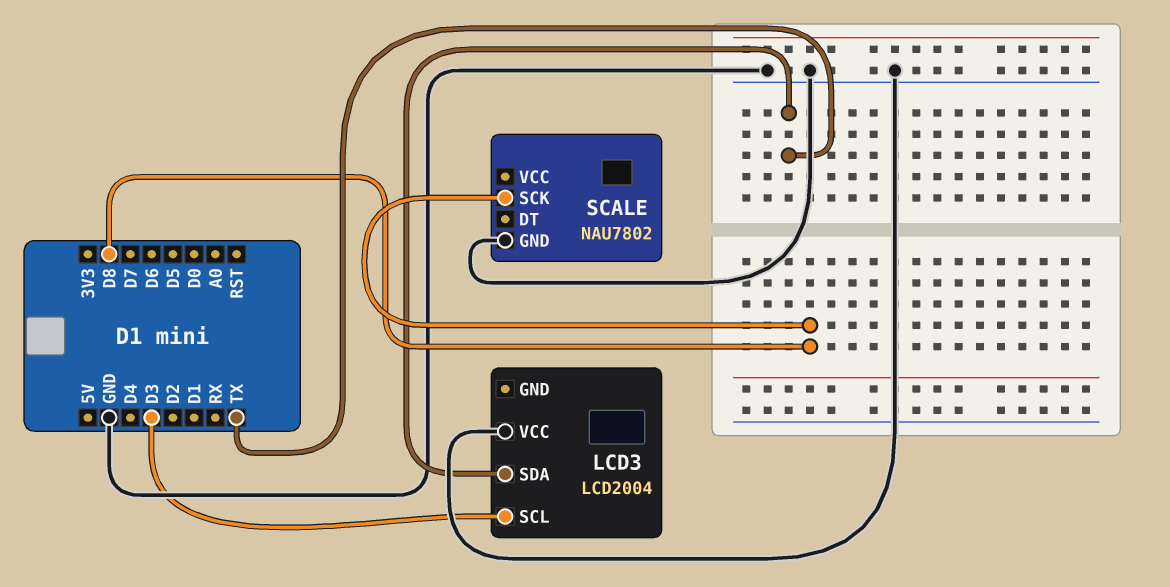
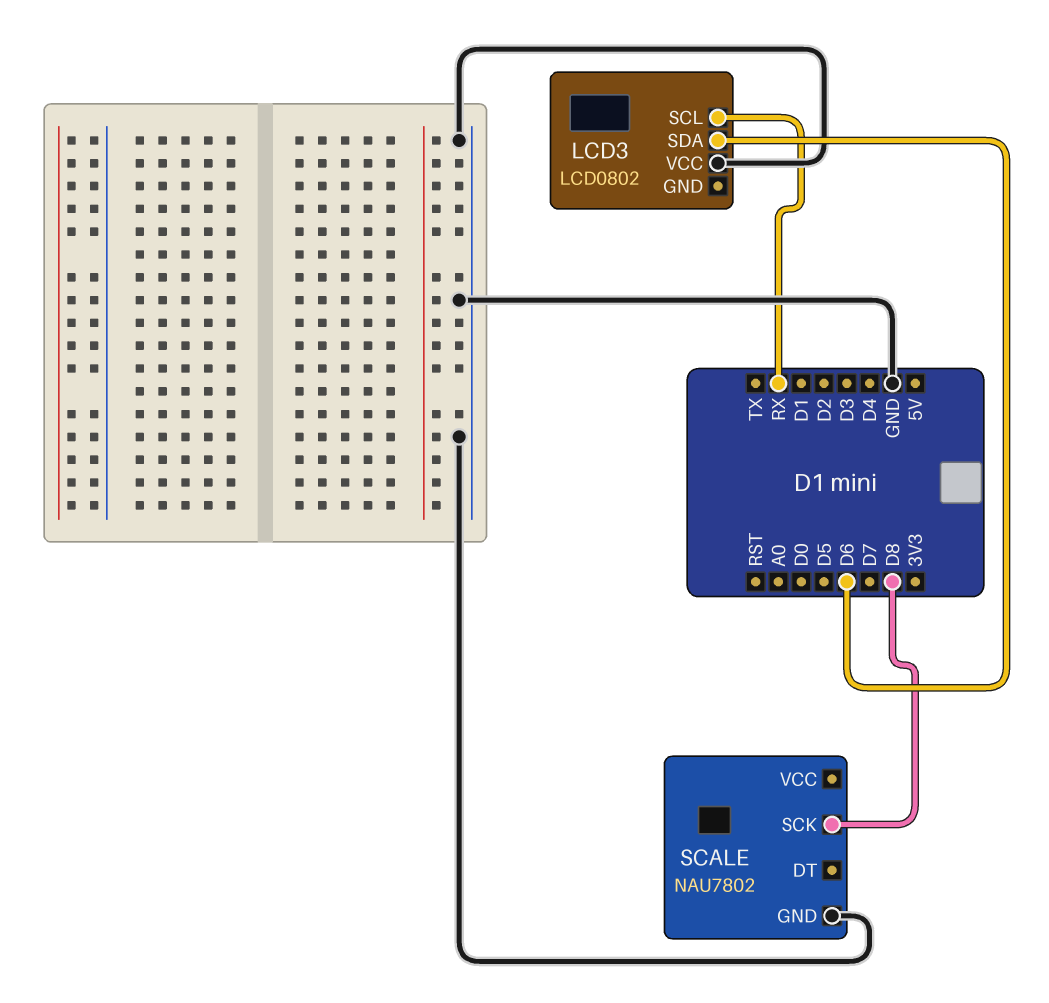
LCD3: LCD2004 -> LCD0802
LCD3 pin SCL: D3 -> RX
LCD3 pin SDA: TX -> D6

